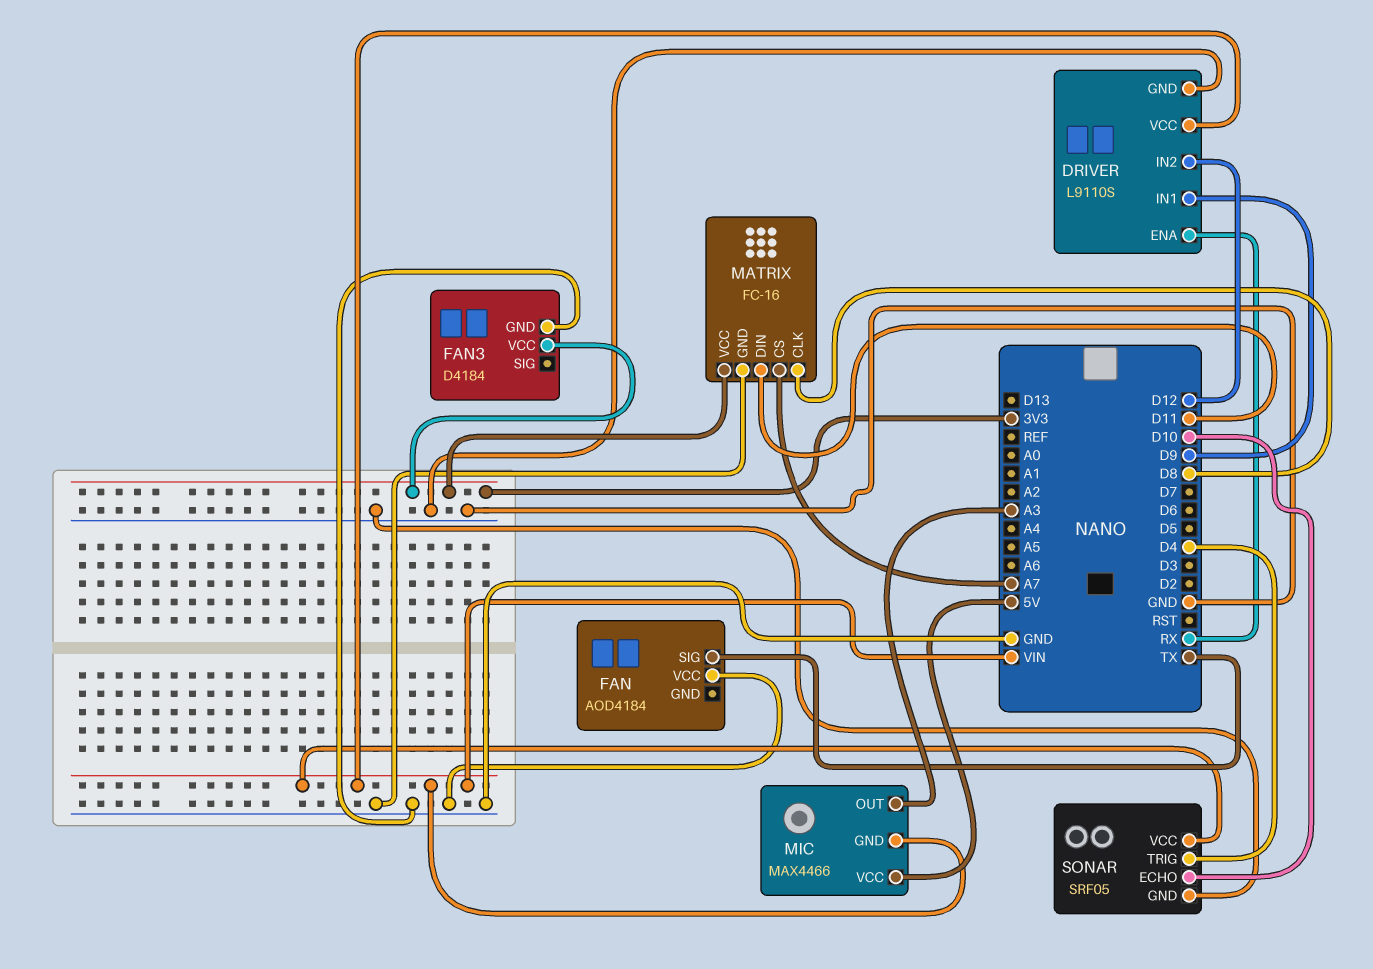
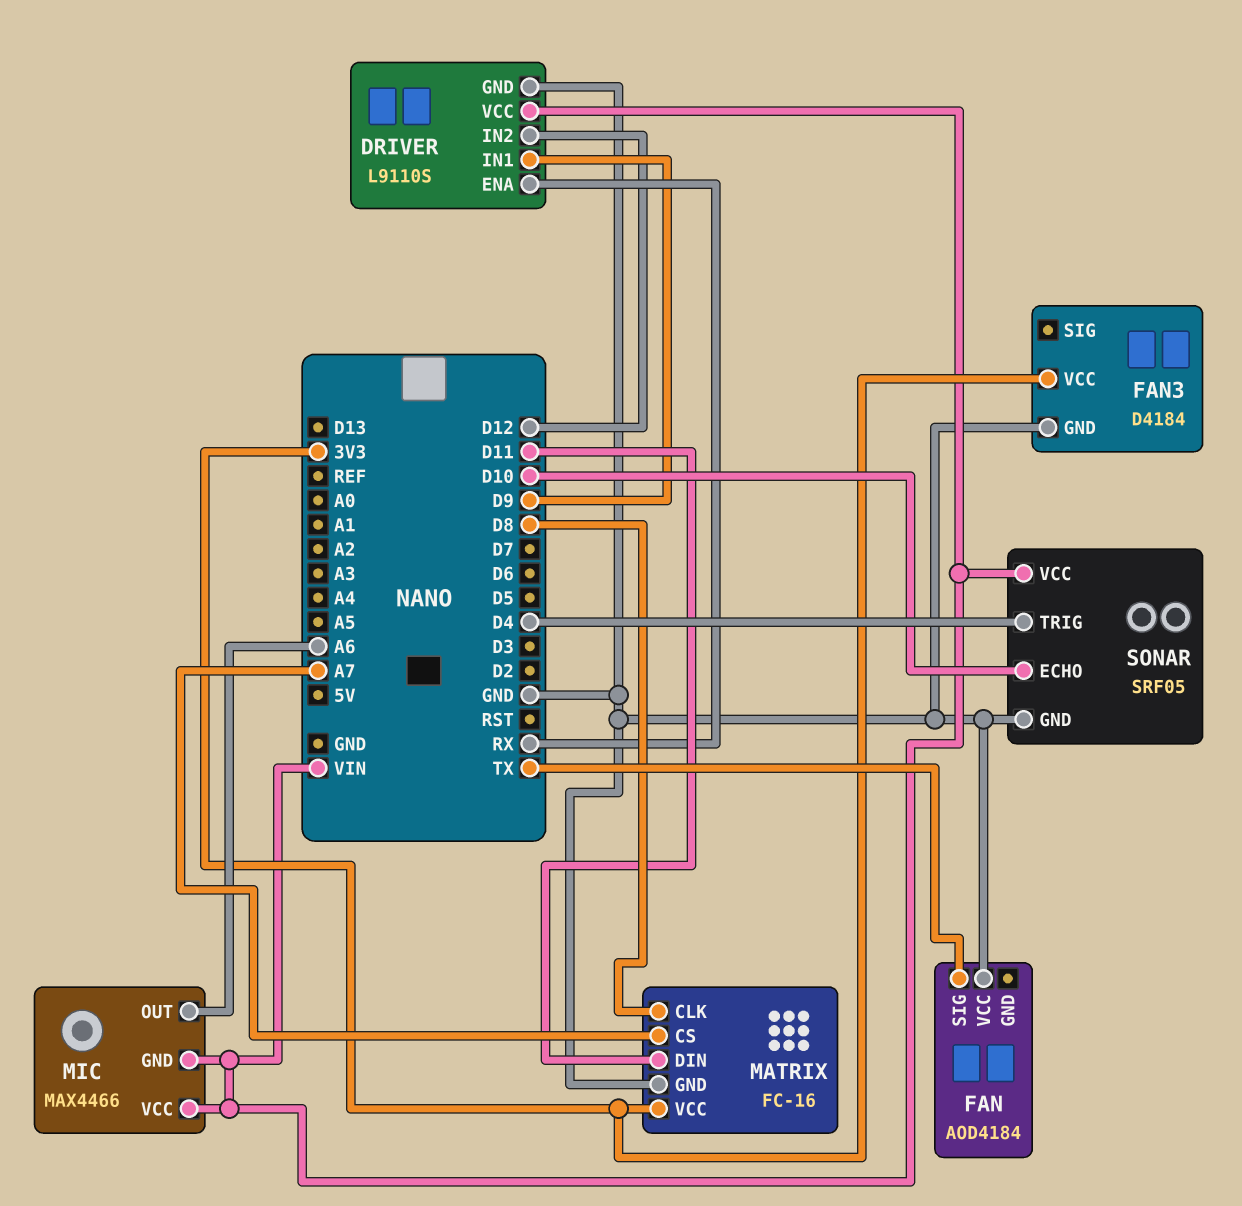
MIC pin OUT: A3 -> A6
MIC pin VCC: 5V -> VIN

